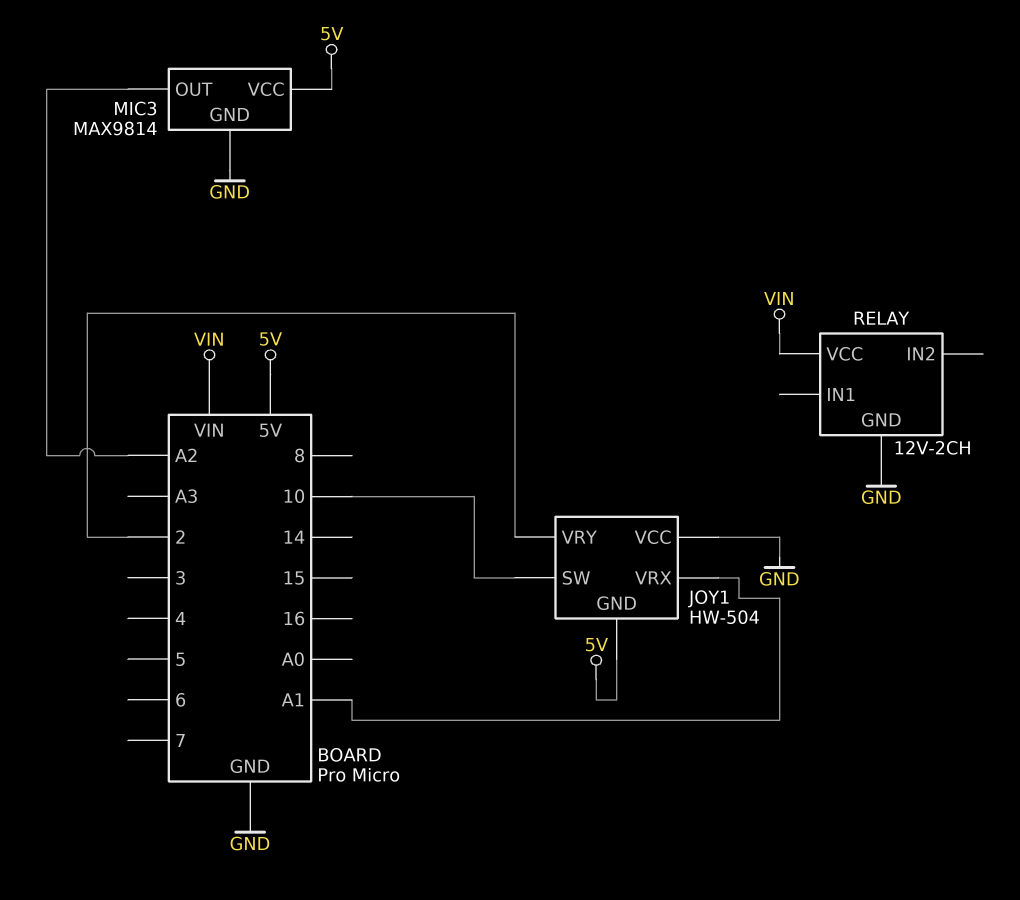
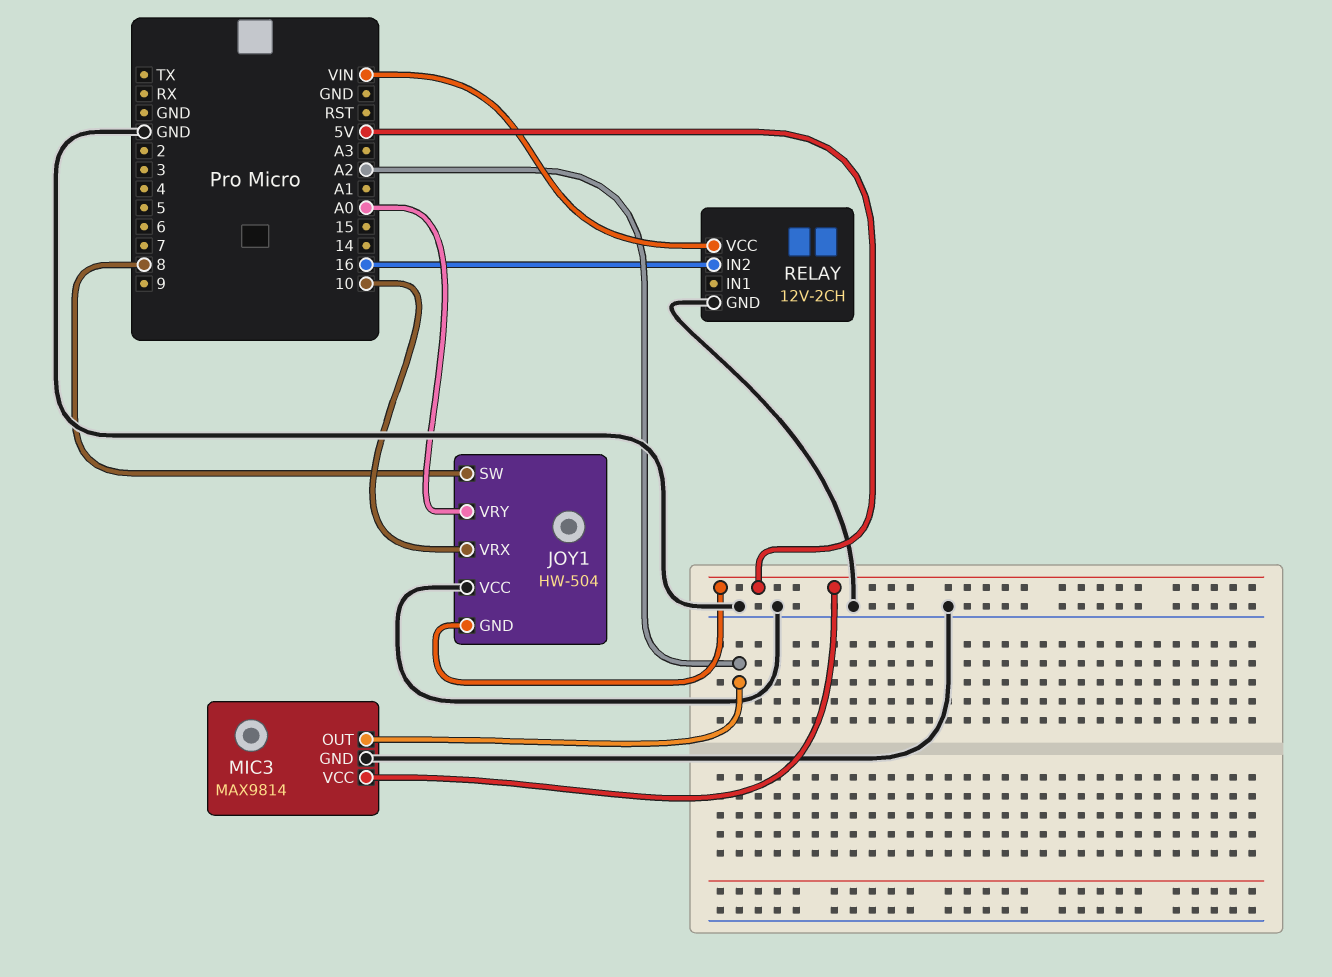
JOY1 pin SW: 10 -> 8
JOY1 pin VRX: A1 -> 10
JOY1 pin VRY: 2 -> A0
RELAY pin IN2: none -> 16

